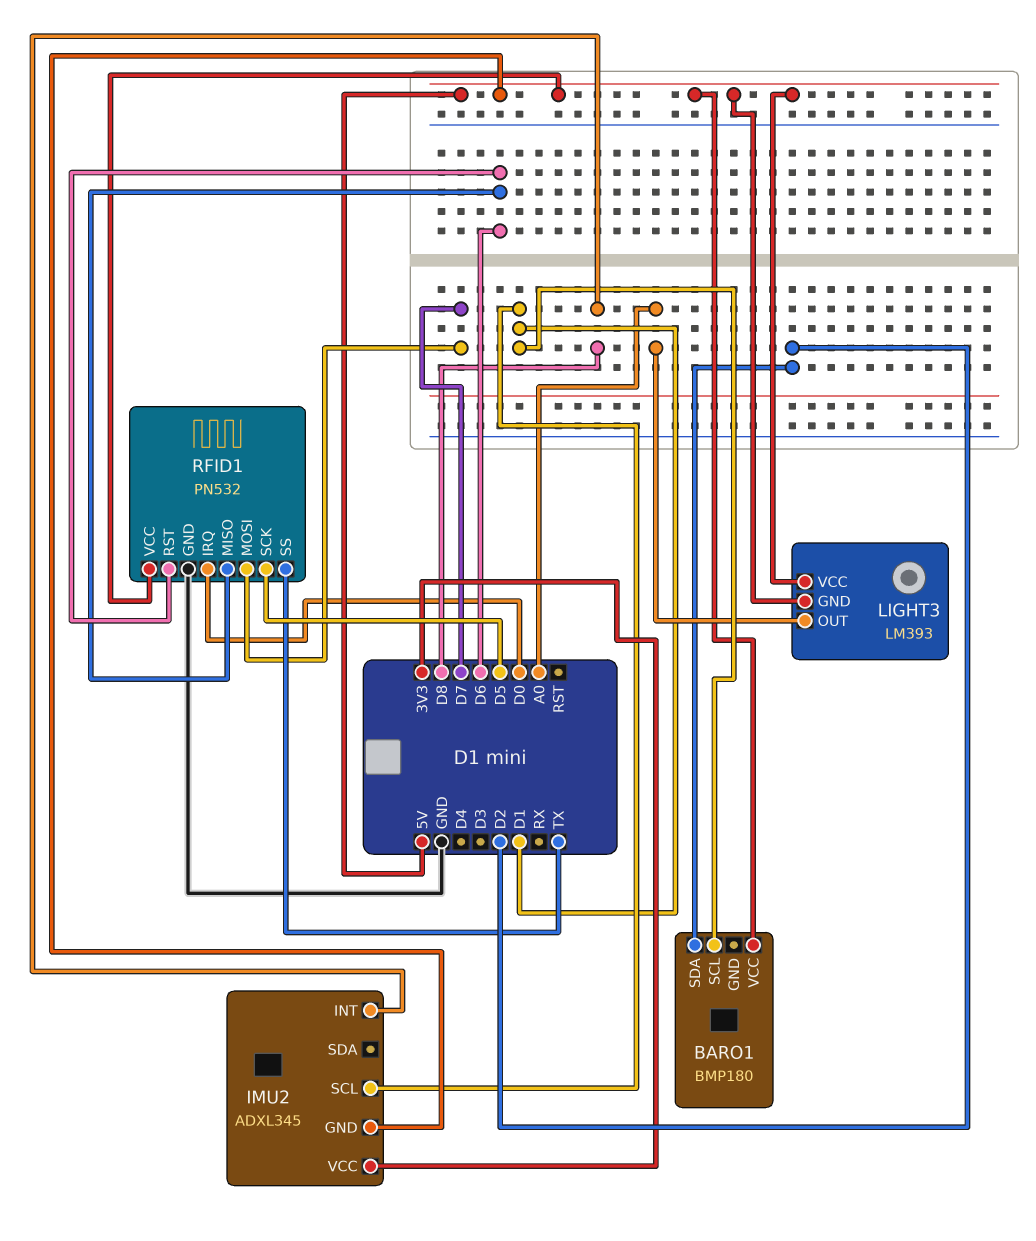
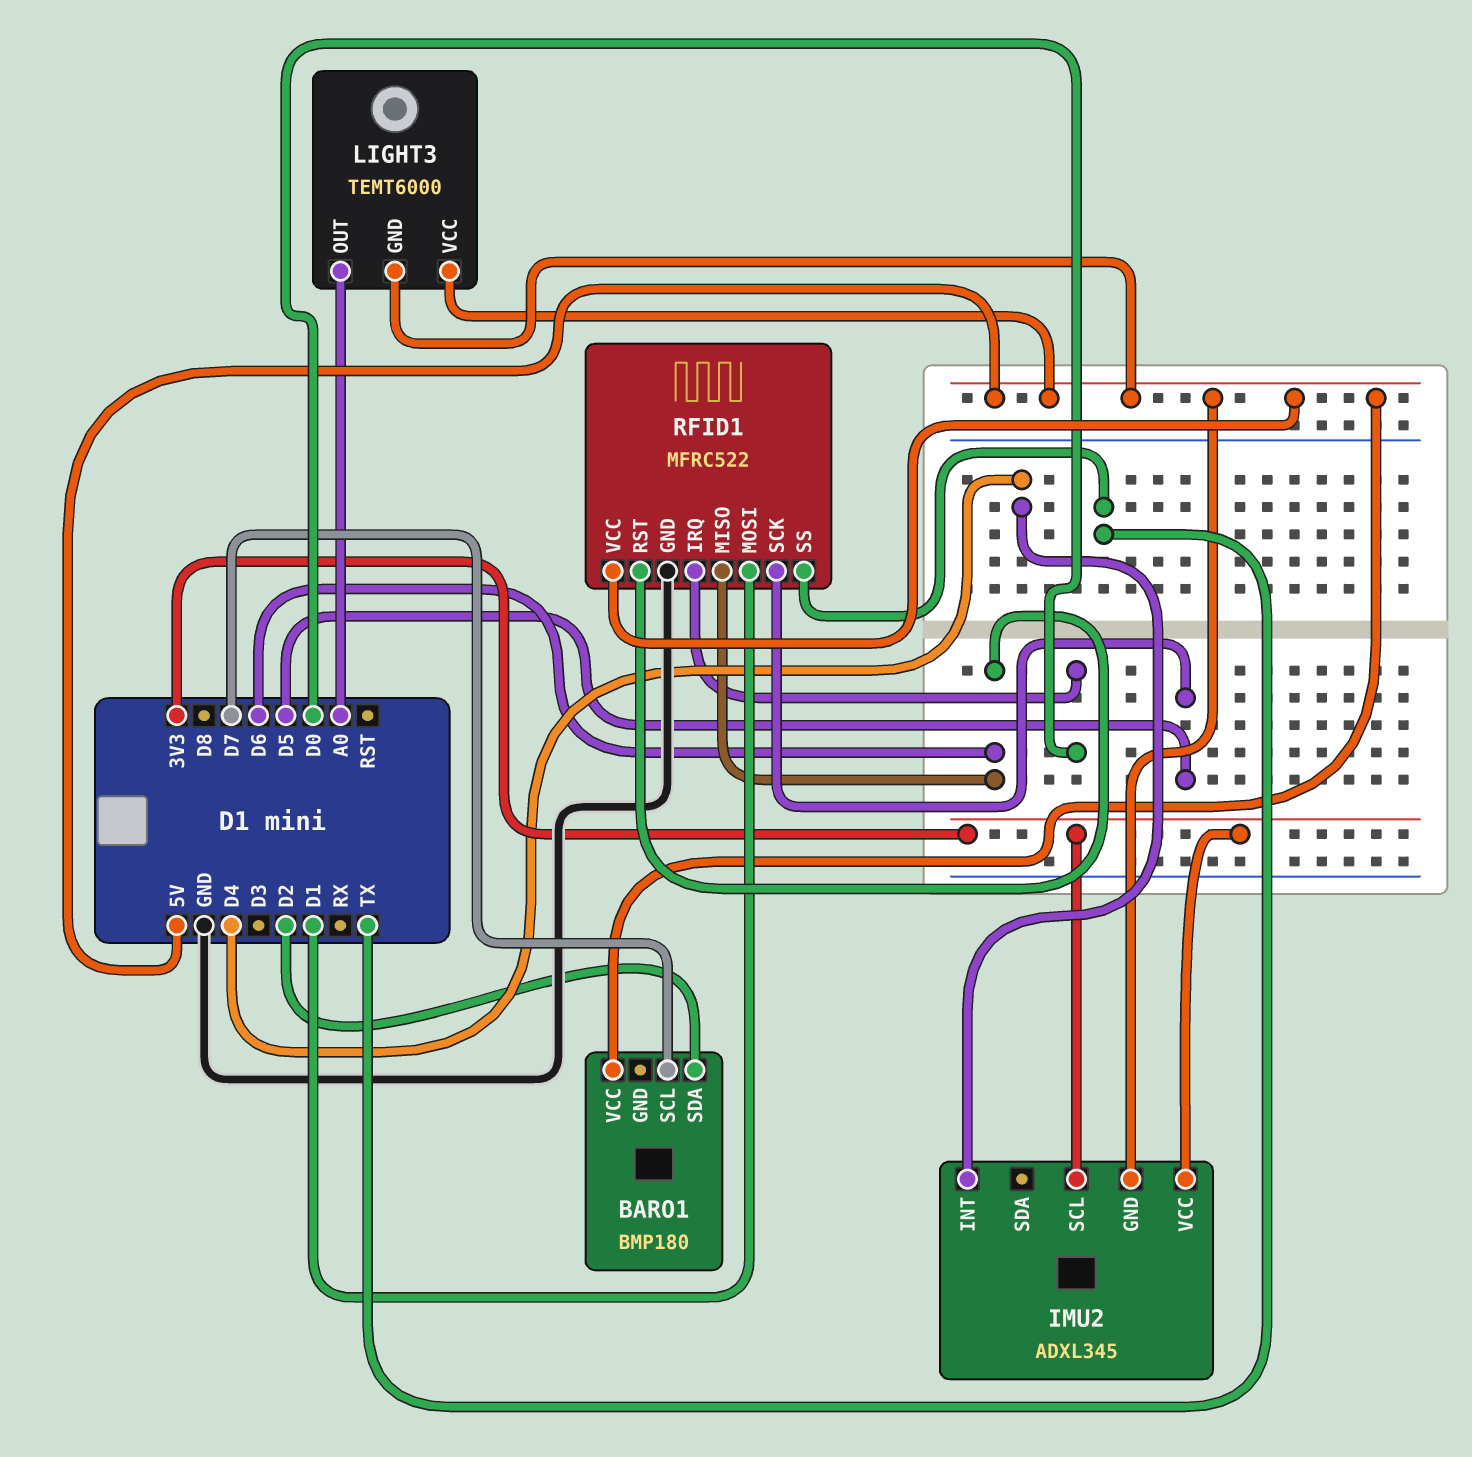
BARO1 pin SCL: D1 -> D7
IMU2 pin INT: D8 -> D4
IMU2 pin SCL: D1 -> 3V3
LIGHT3: LM393 -> TEMT6000
RFID1: PN532 -> MFRC522
RFID1 pin MOSI: D7 -> D1

